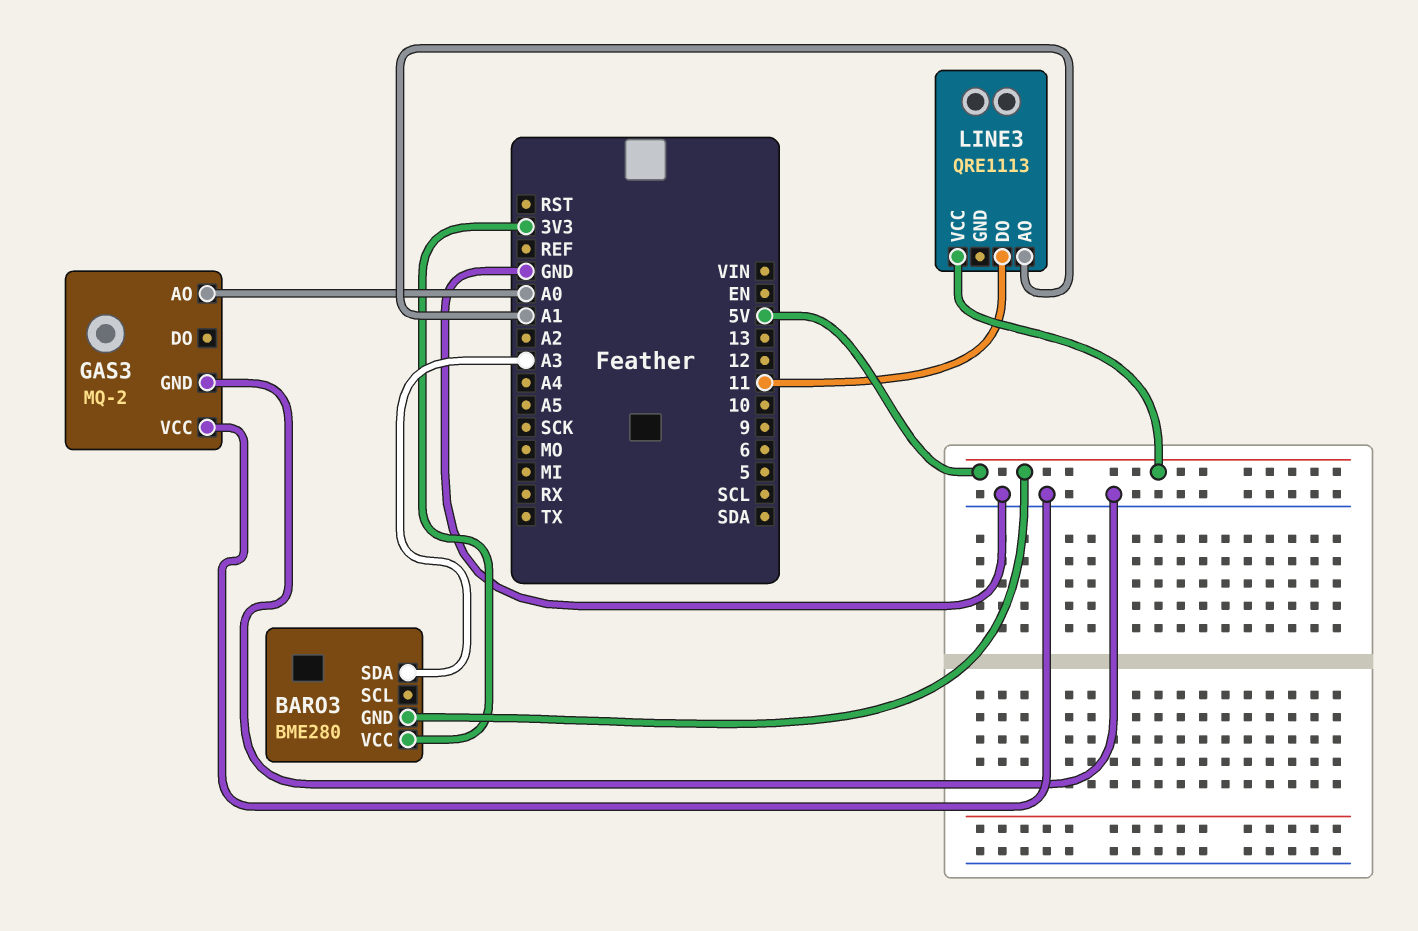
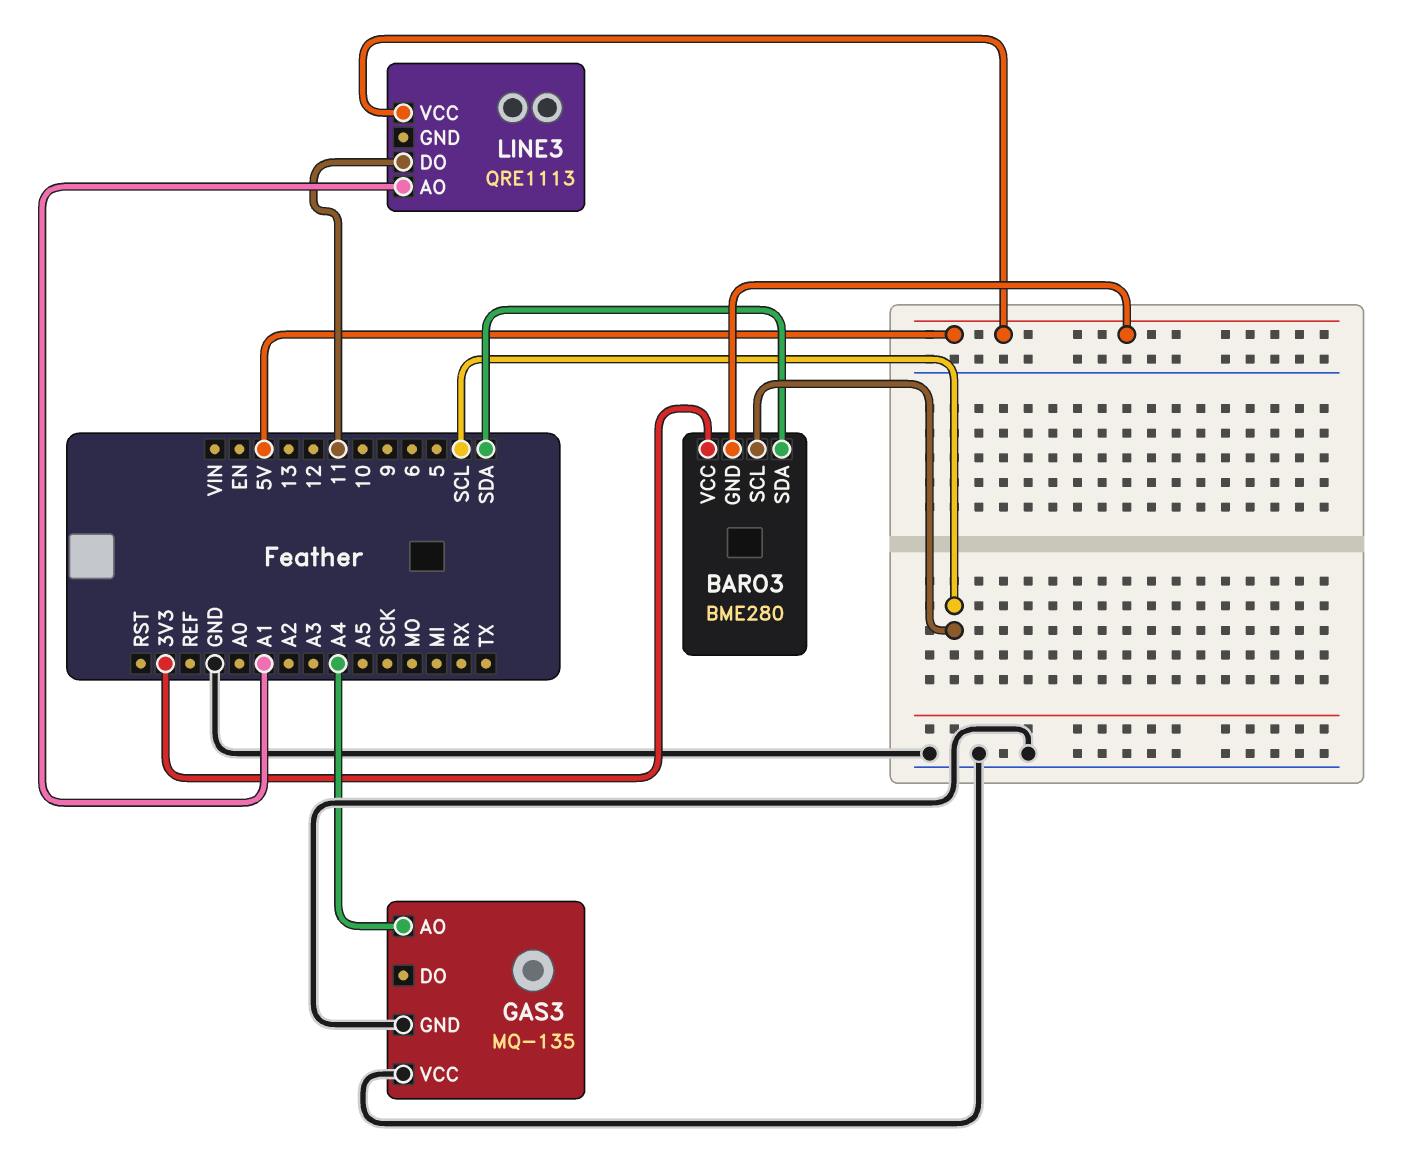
BARO3 pin SCL: none -> SCL
BARO3 pin SDA: A3 -> SDA
GAS3: MQ-2 -> MQ-135
GAS3 pin AO: A0 -> A4

